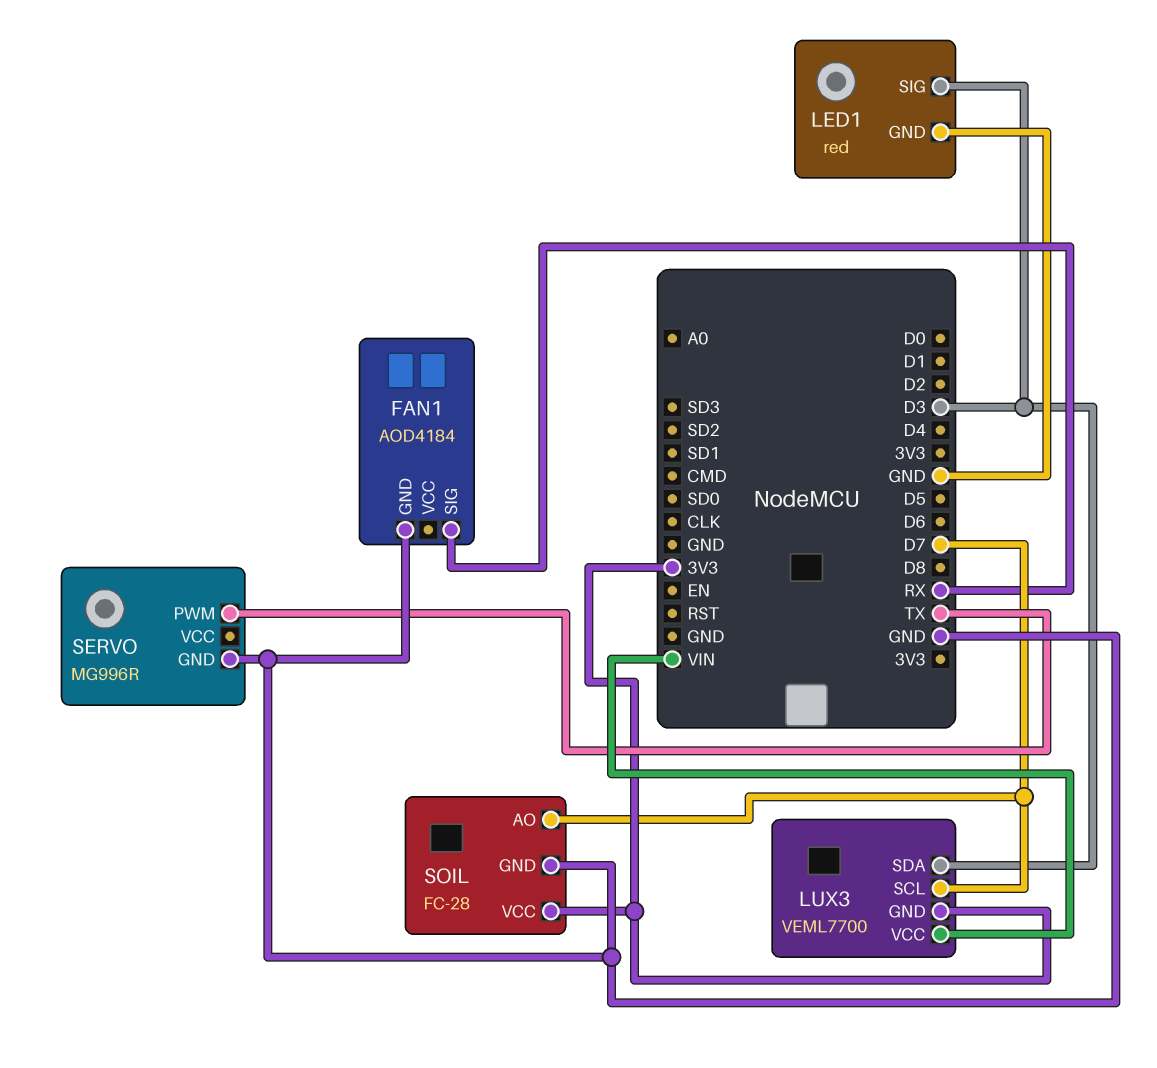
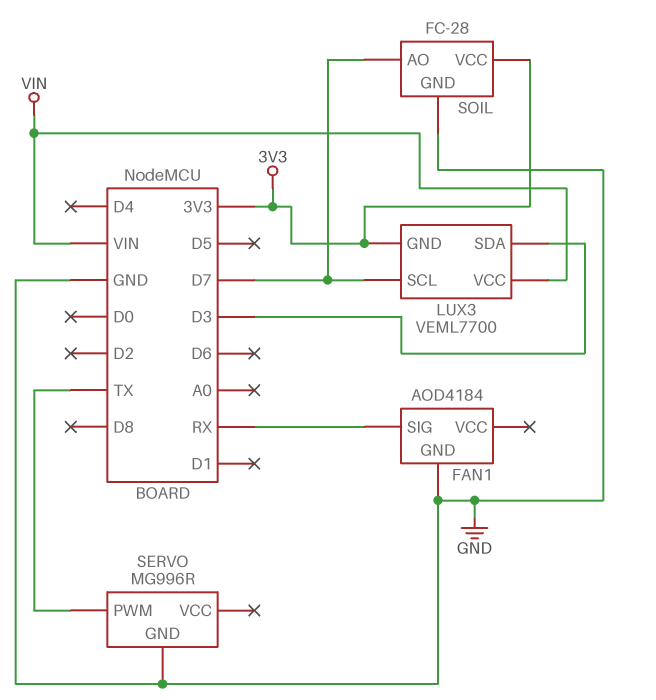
LED1: red -> none
LED1 pin GND: GND -> none
LED1 pin SIG: D3 -> none

